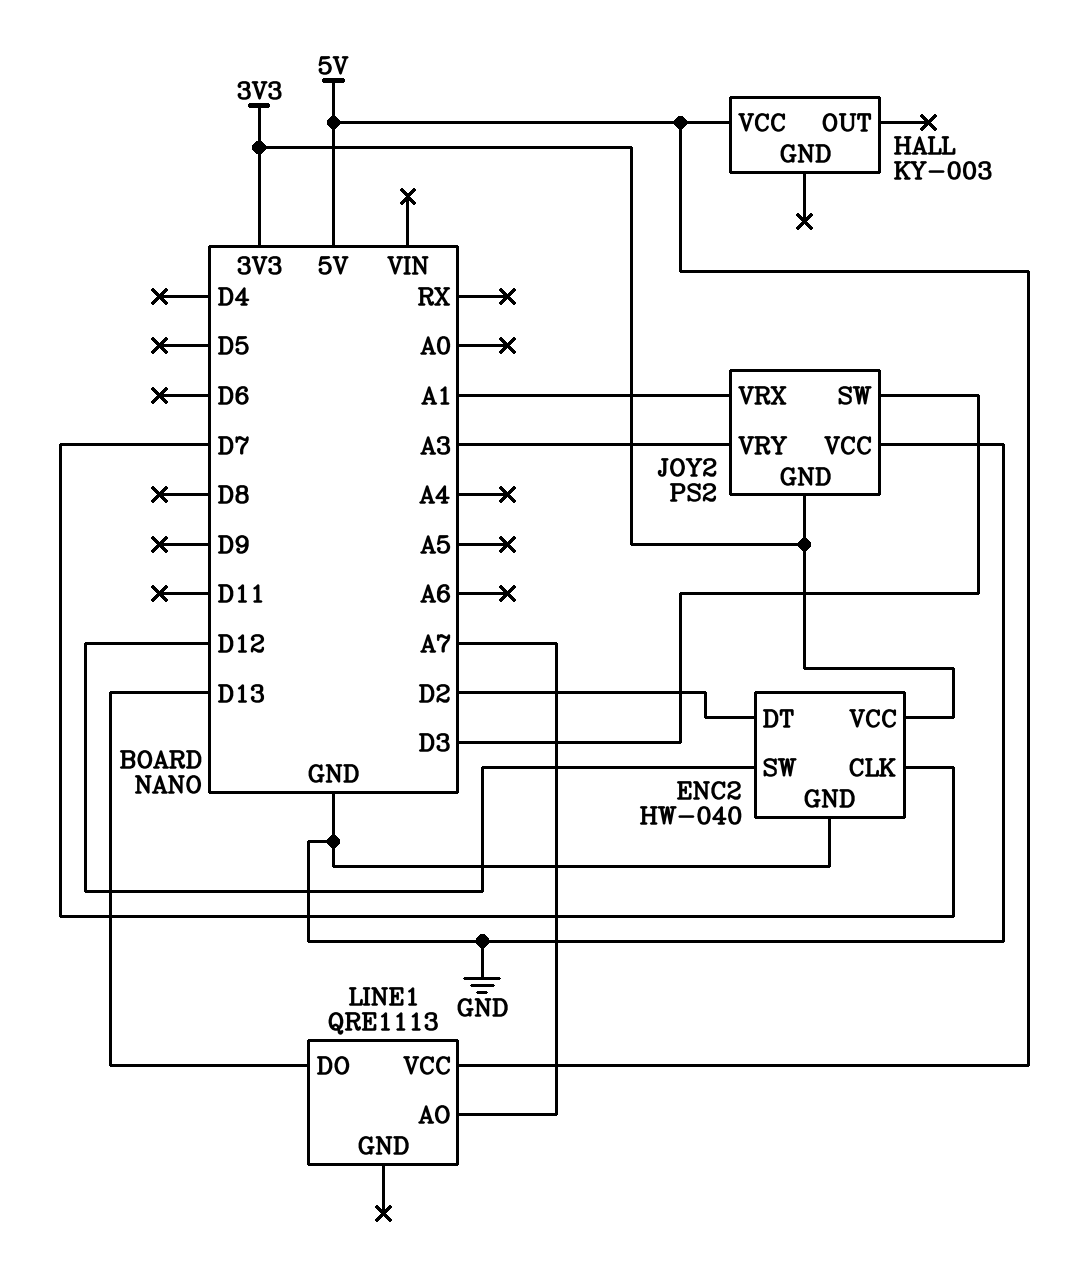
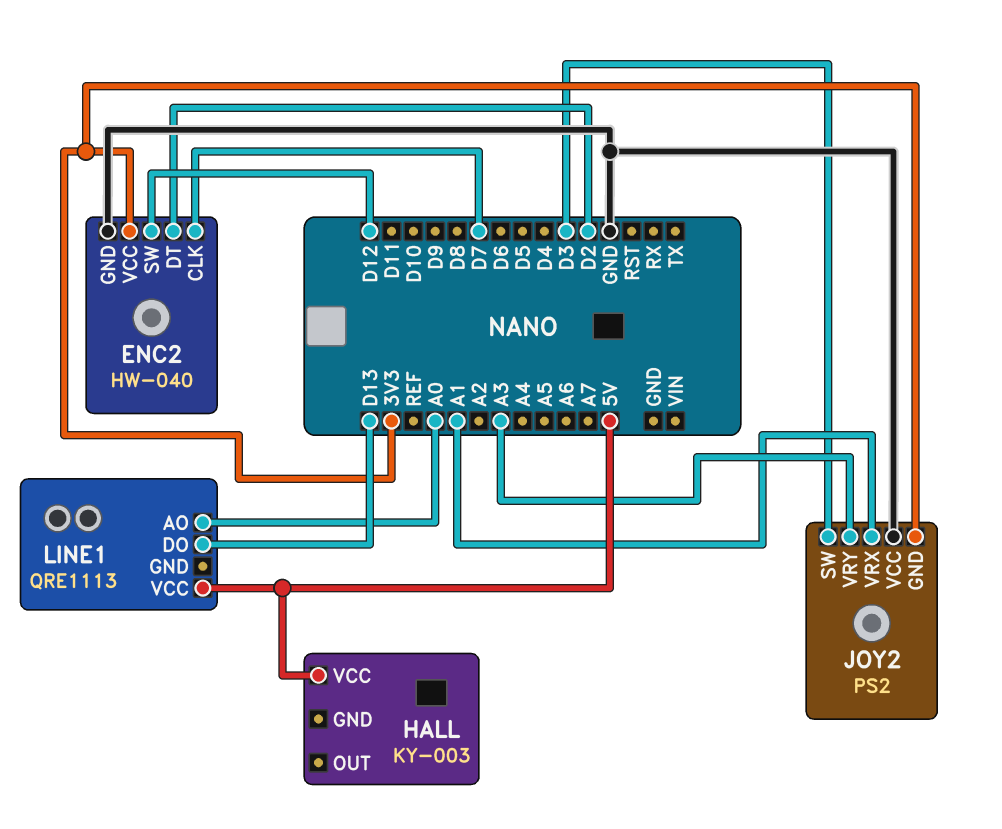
LINE1 pin AO: A7 -> A0

